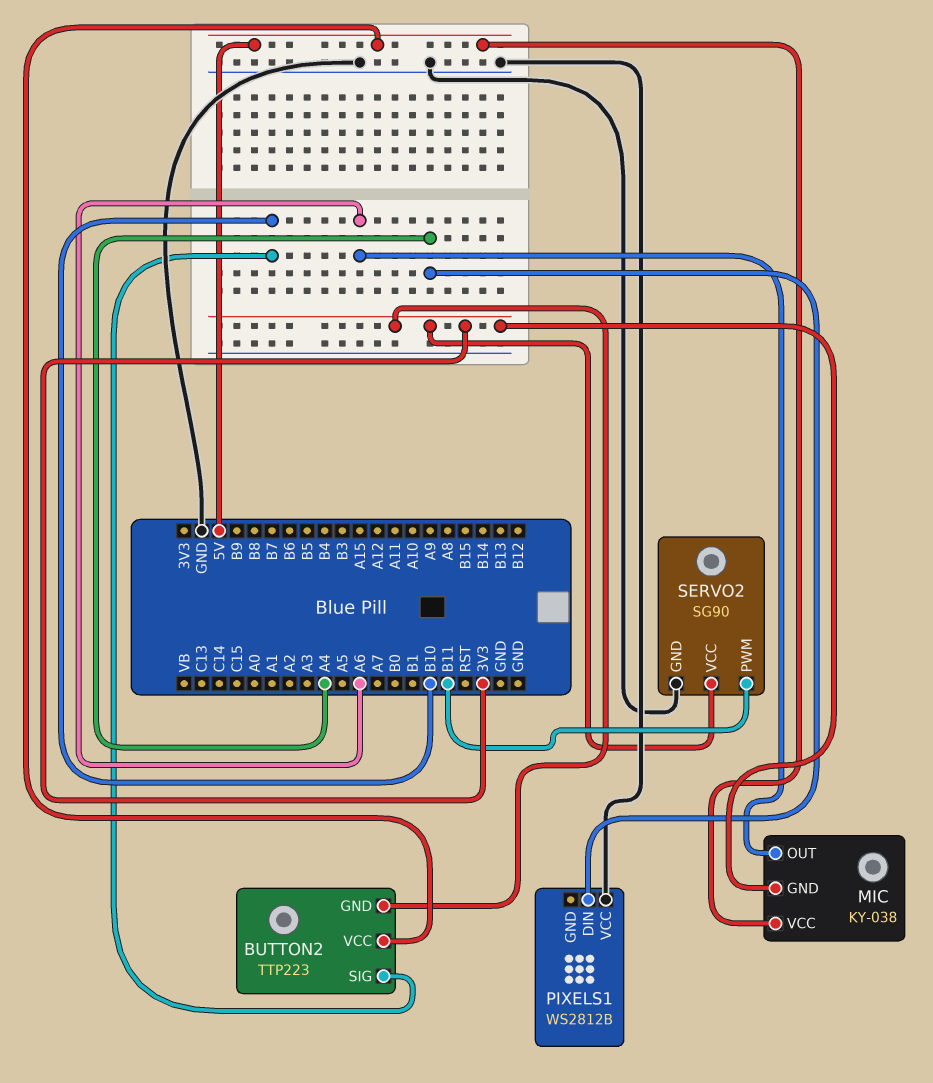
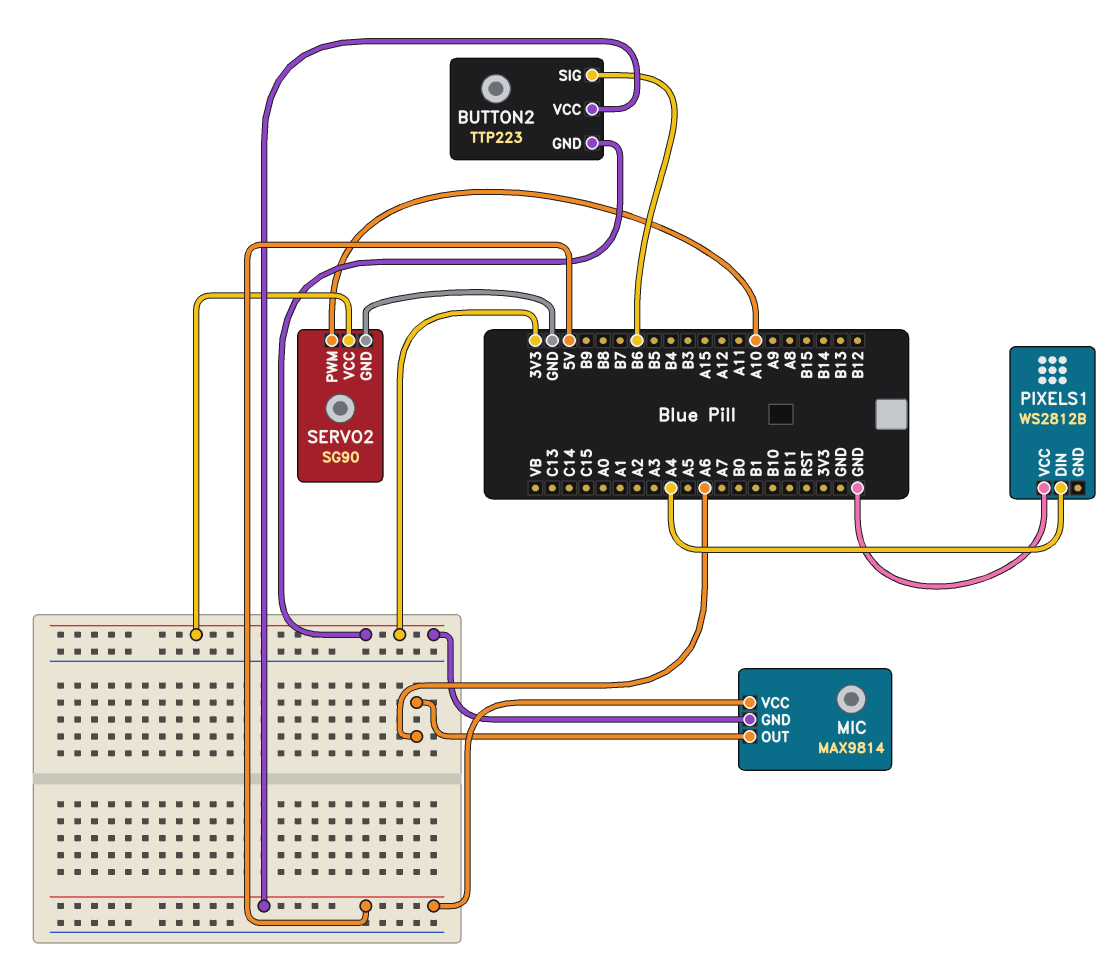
BUTTON2 pin SIG: B10 -> B6
MIC: KY-038 -> MAX9814
SERVO2 pin PWM: B11 -> A10

